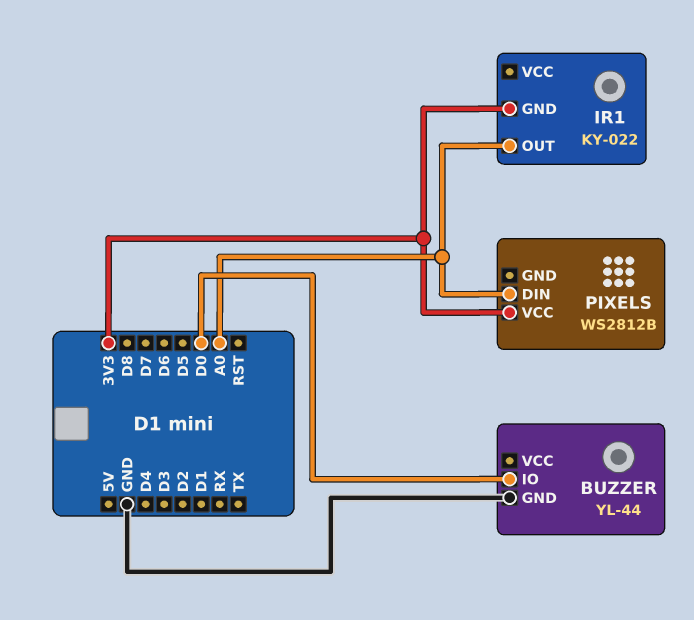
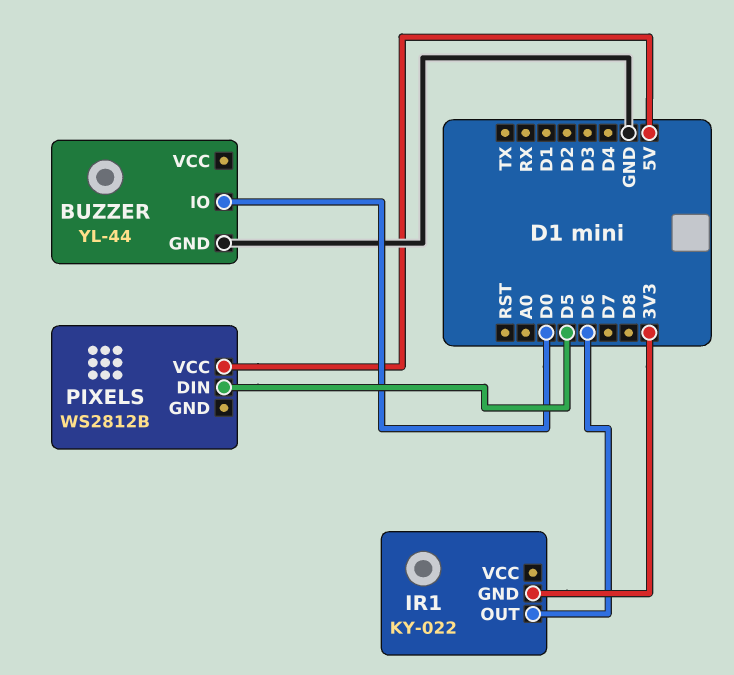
IR1 pin OUT: A0 -> D6
PIXELS pin DIN: A0 -> D5
PIXELS pin VCC: 3V3 -> 5V

